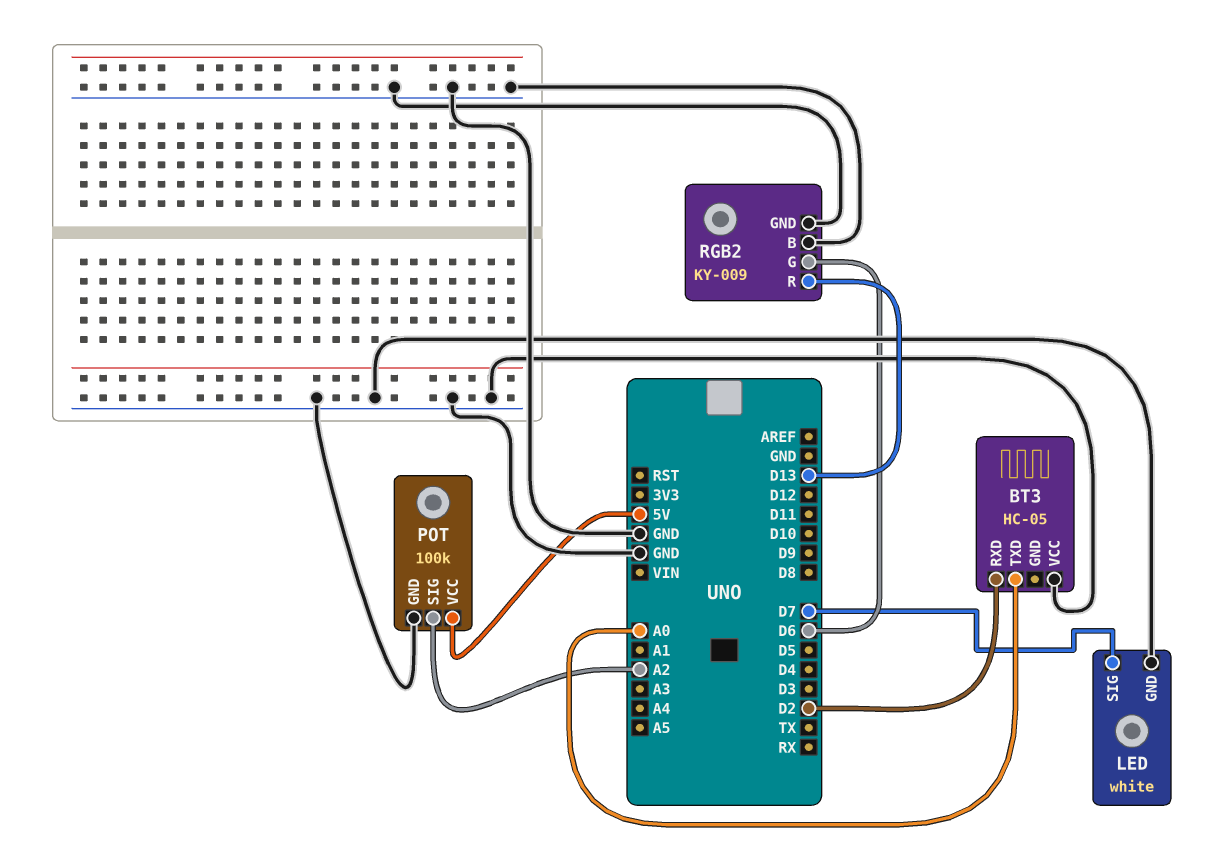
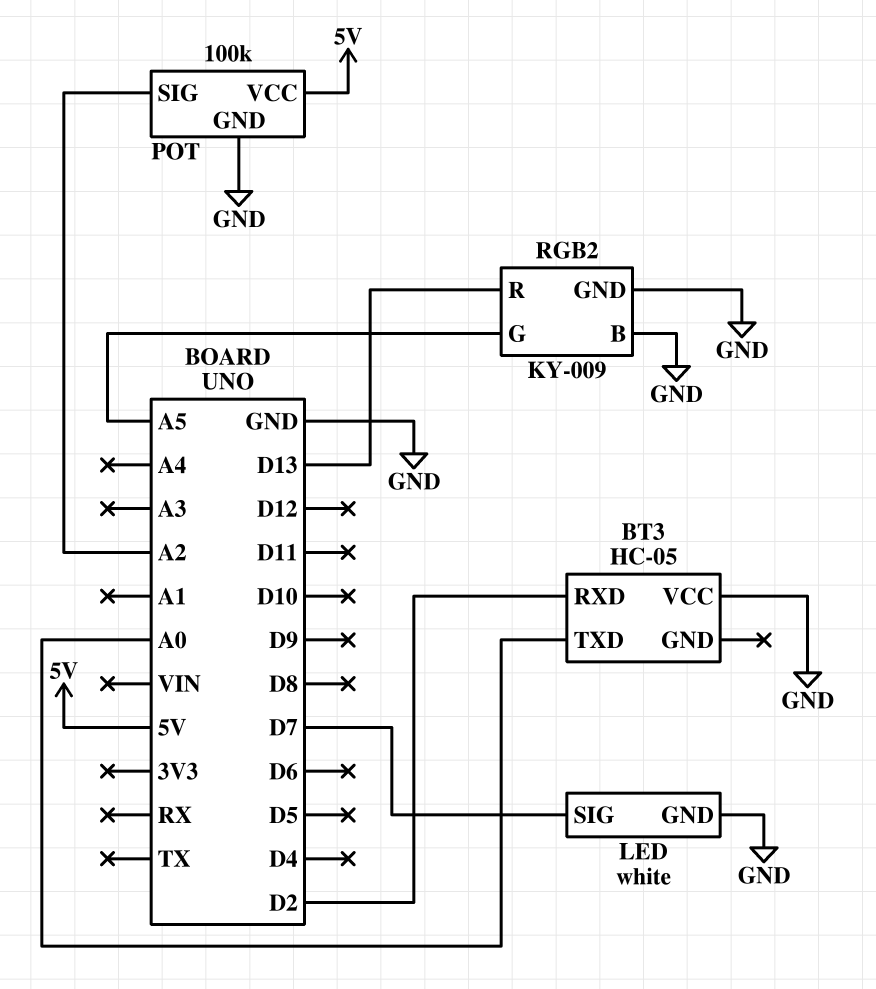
RGB2 pin G: D6 -> A5

